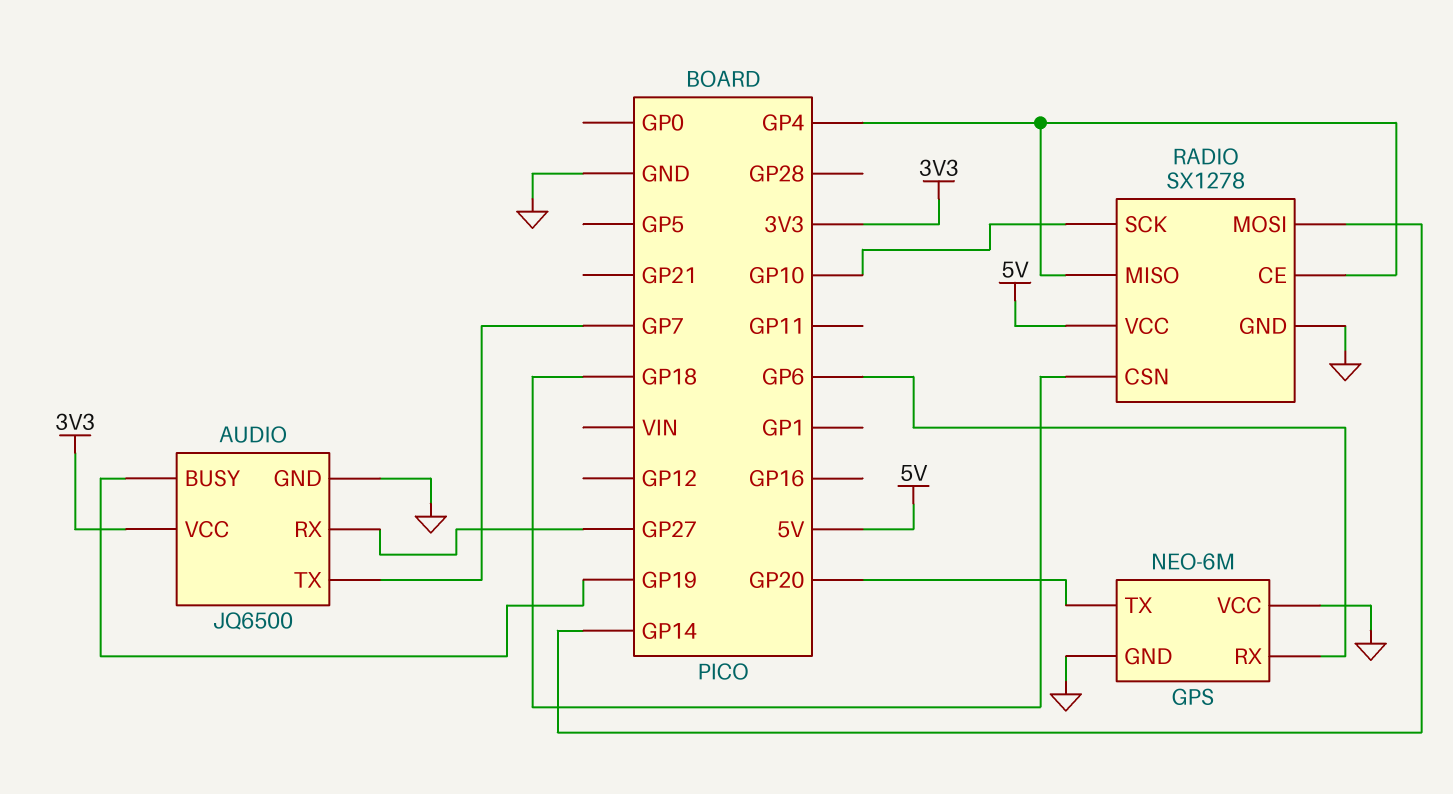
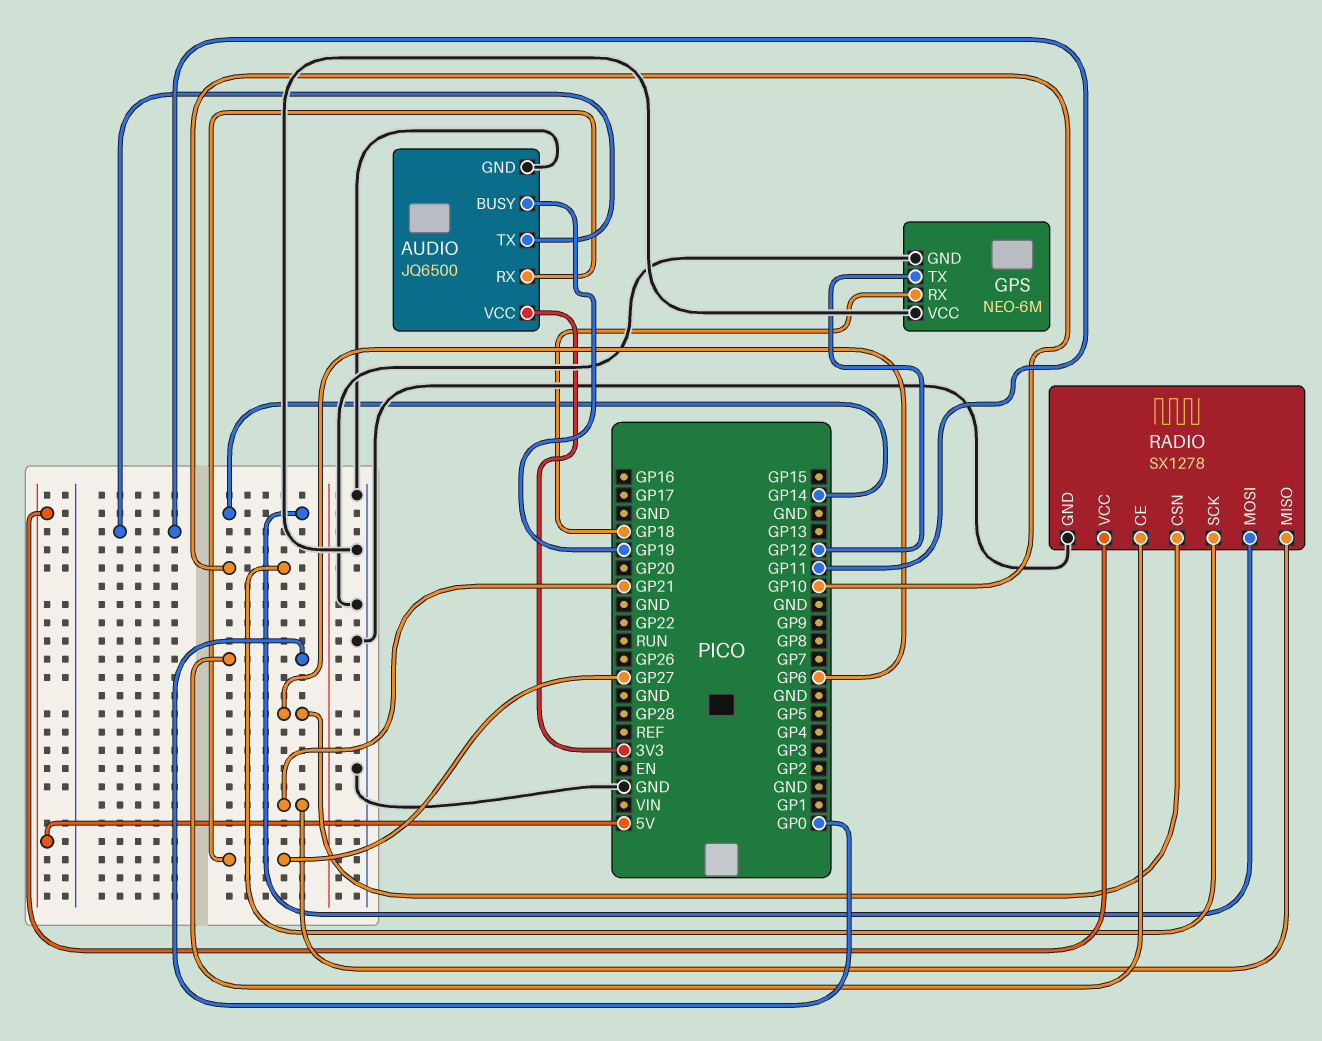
AUDIO pin TX: GP7 -> GP11
GPS pin RX: GP6 -> GP18
GPS pin TX: GP20 -> GP12
RADIO pin CE: GP4 -> GP0
RADIO pin CSN: GP18 -> GP6
RADIO pin MISO: GP4 -> GP21

